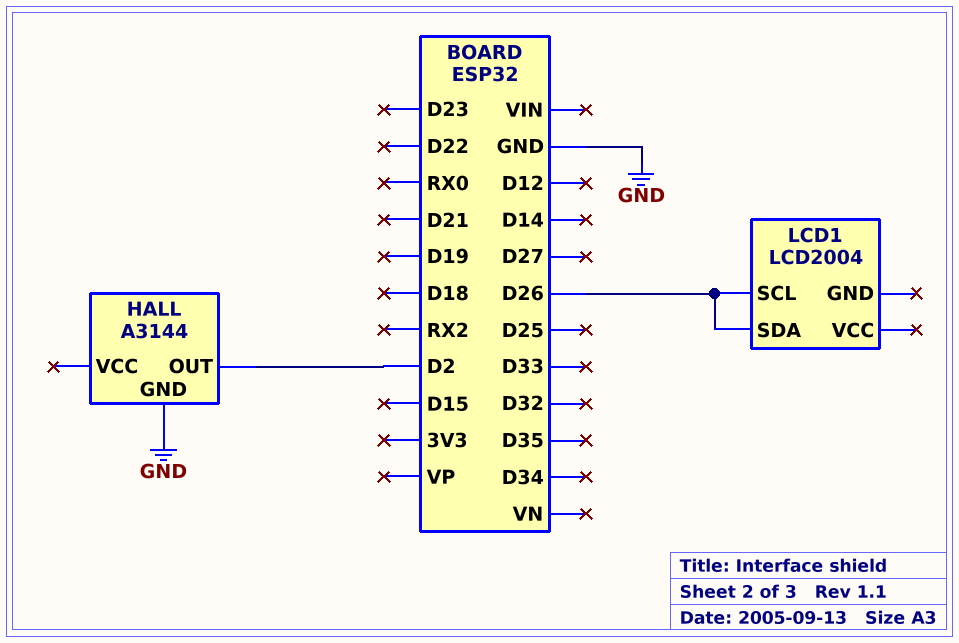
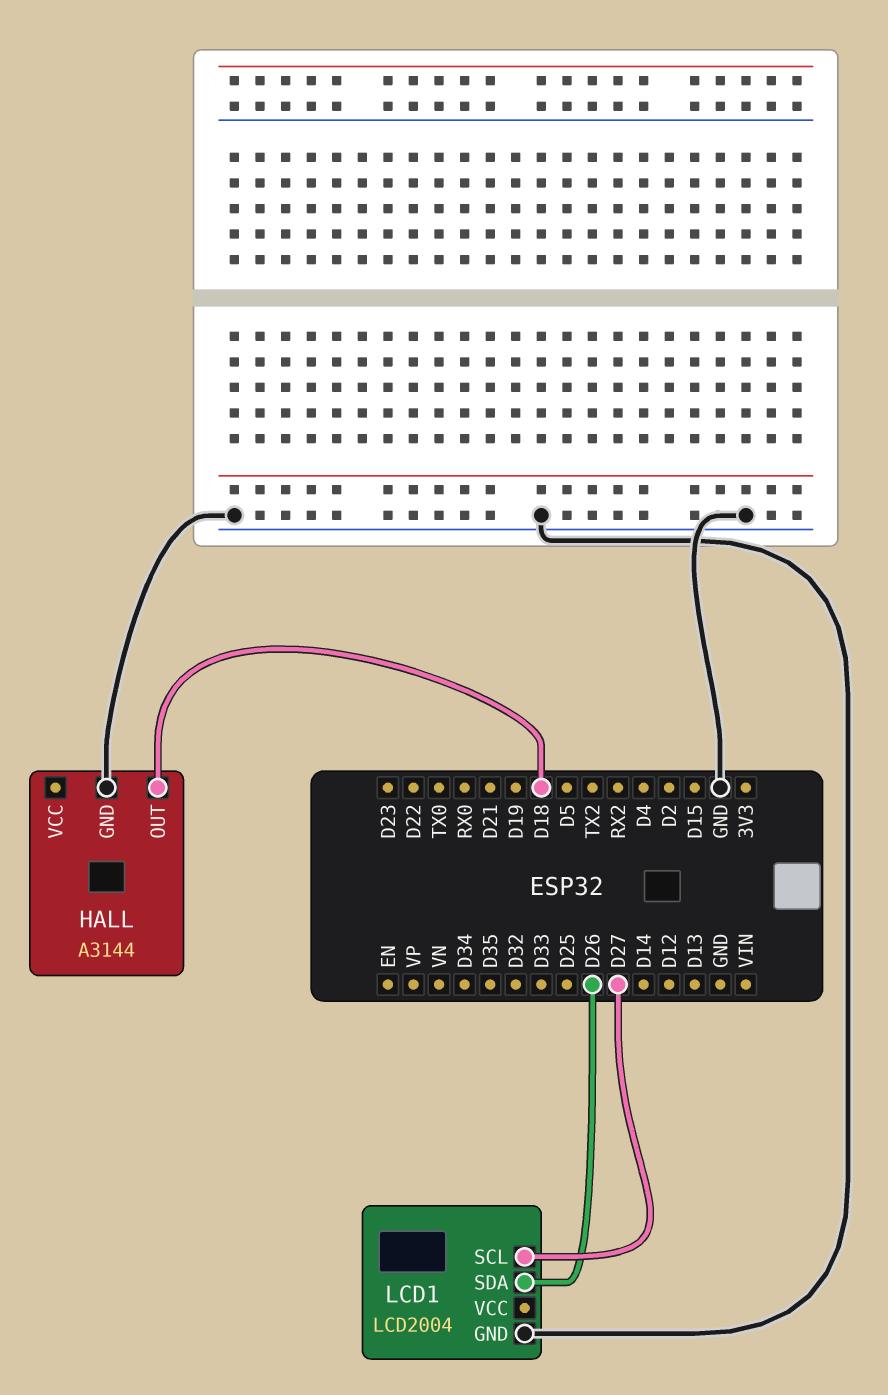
HALL pin OUT: D2 -> D18
LCD1 pin GND: none -> GND
LCD1 pin SCL: D26 -> D27

